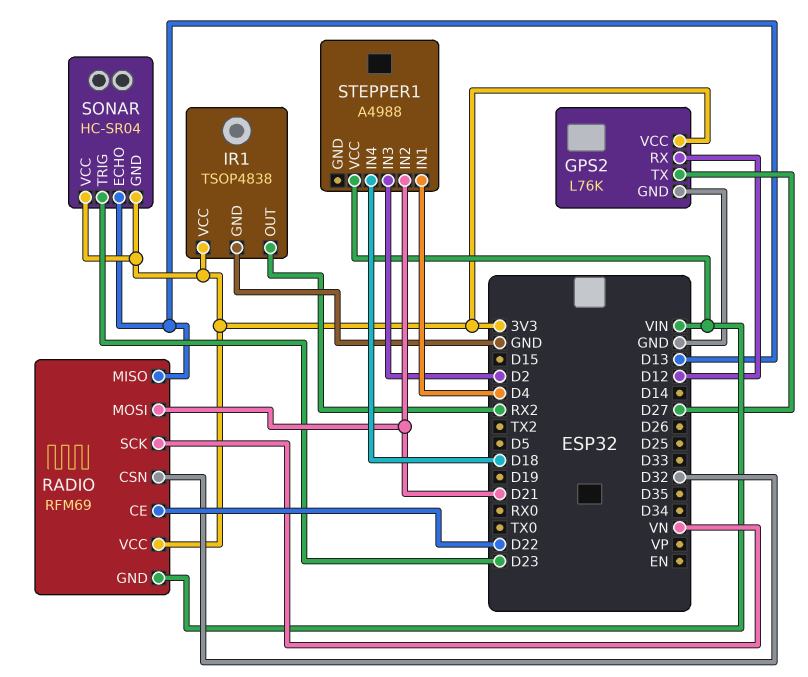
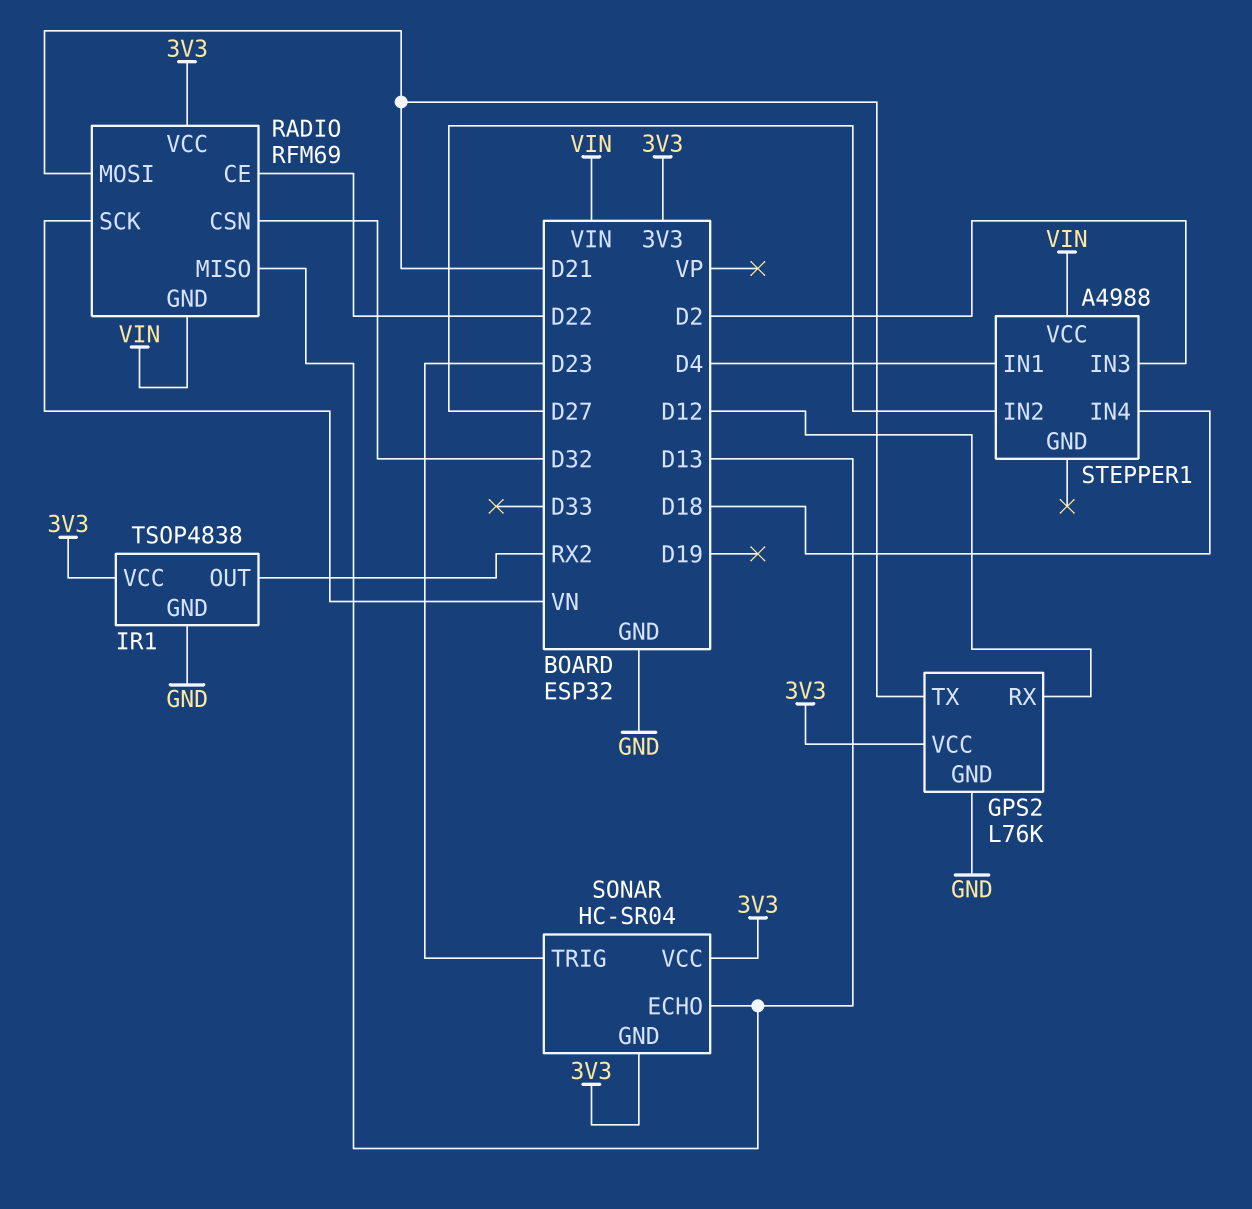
GPS2 pin TX: D27 -> D21
STEPPER1 pin IN2: D21 -> D27

